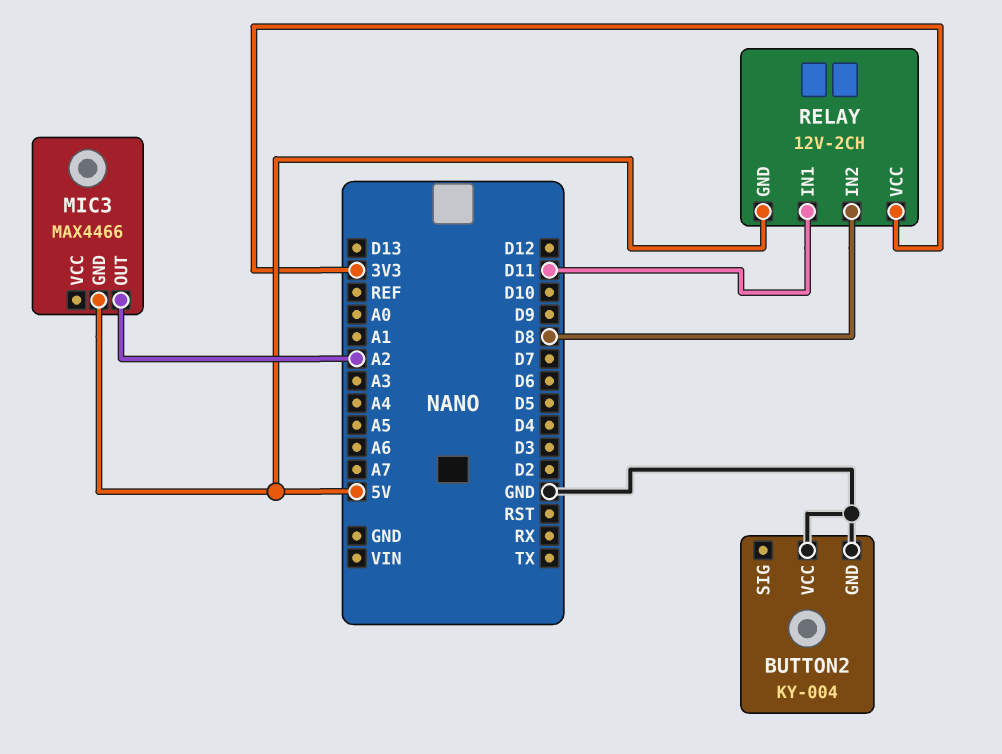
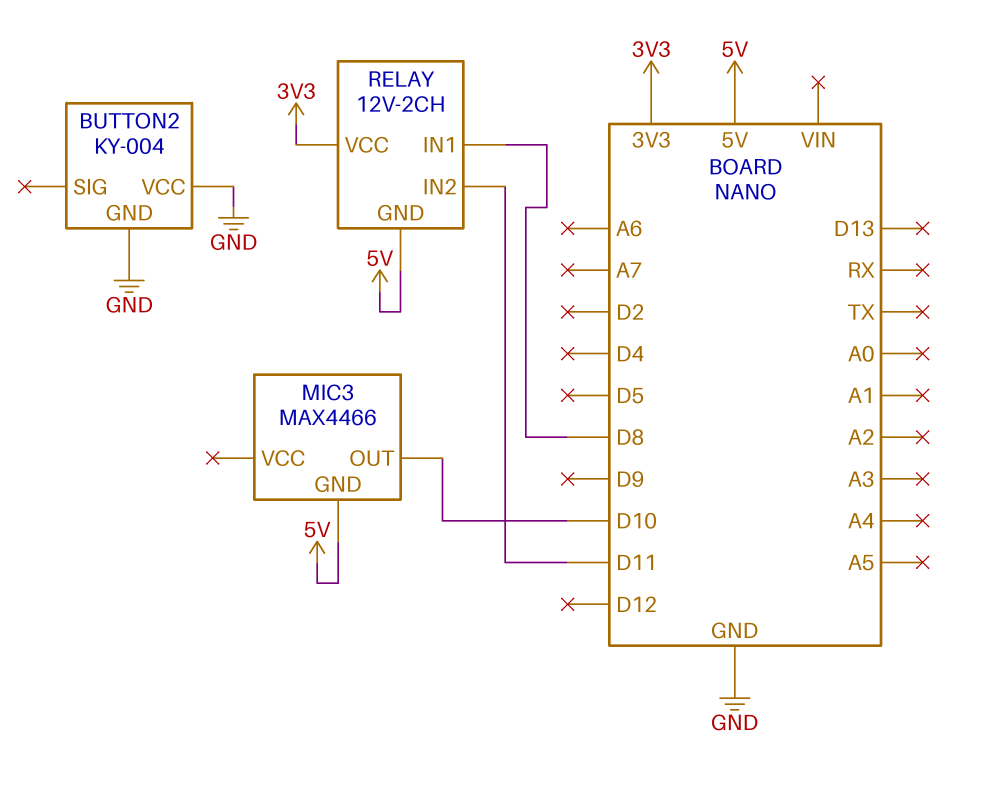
MIC3 pin OUT: A2 -> D10
RELAY pin IN1: D11 -> D8
RELAY pin IN2: D8 -> D11

